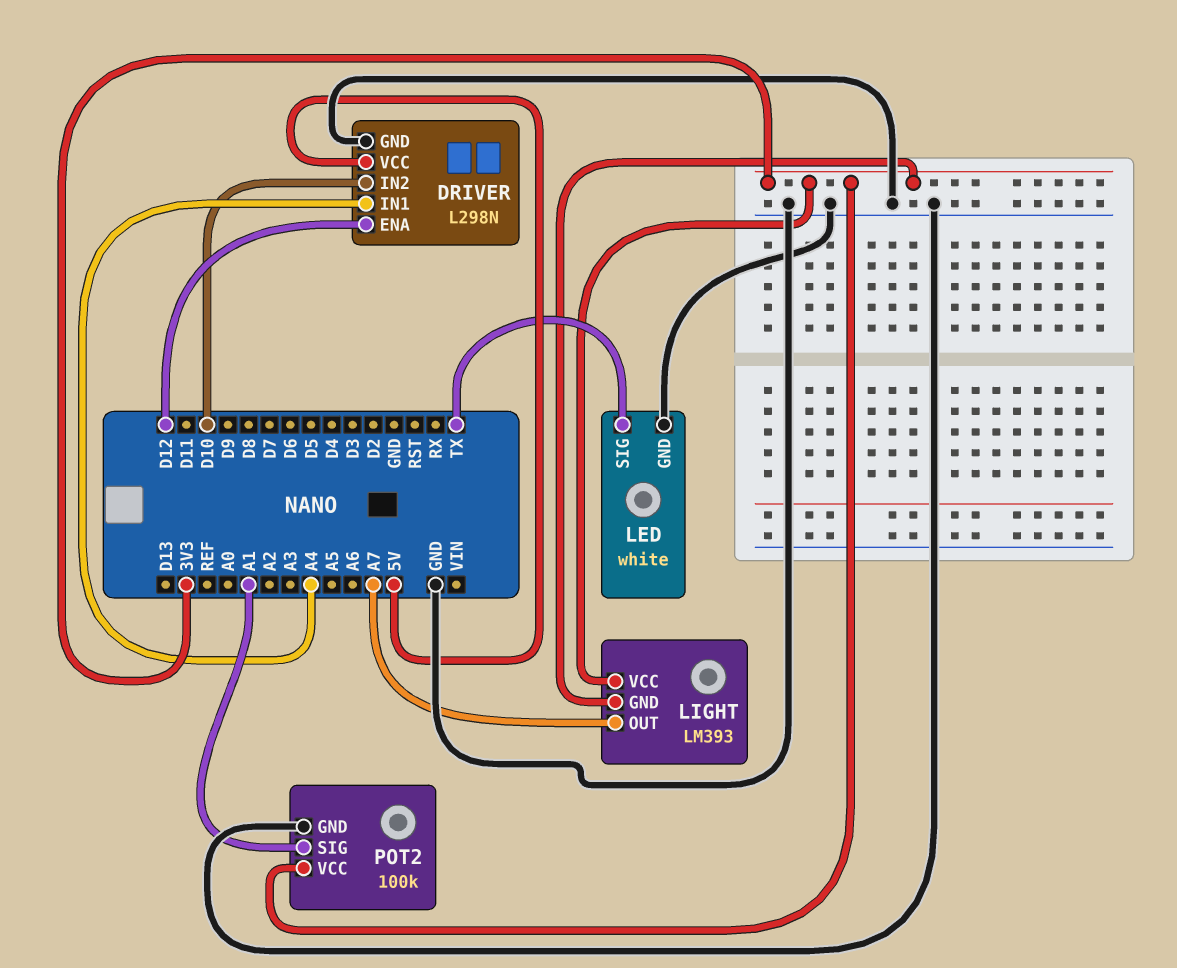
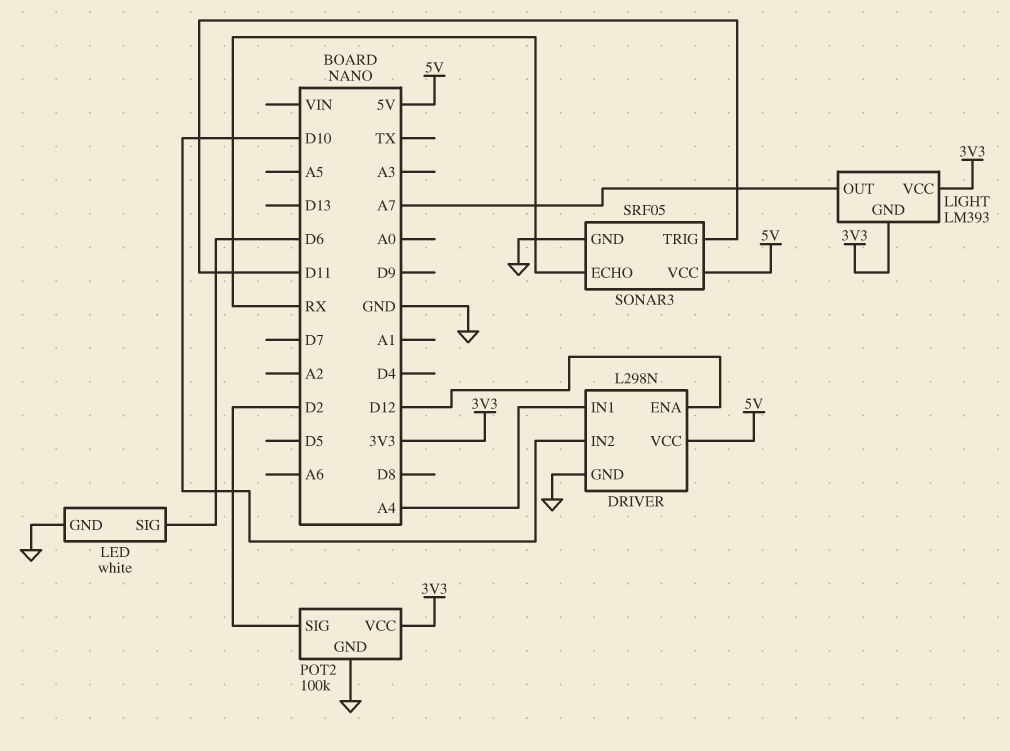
LED pin SIG: TX -> D6
POT2 pin SIG: A1 -> D2
SONAR3: none -> SRF05
SONAR3 pin ECHO: none -> RX
SONAR3 pin GND: none -> GND
SONAR3 pin TRIG: none -> D11
SONAR3 pin VCC: none -> 5V

